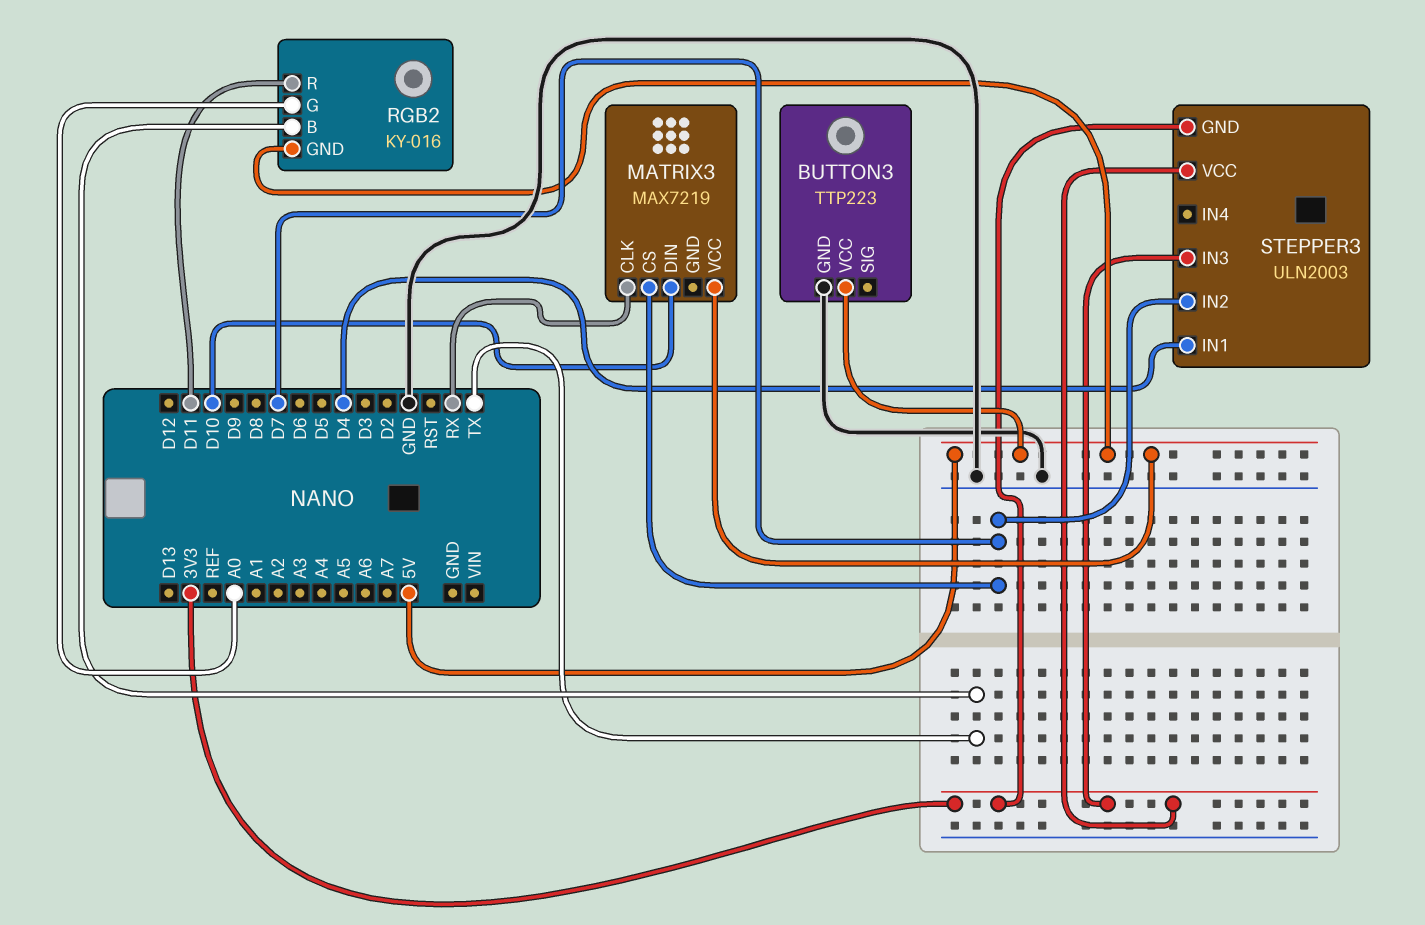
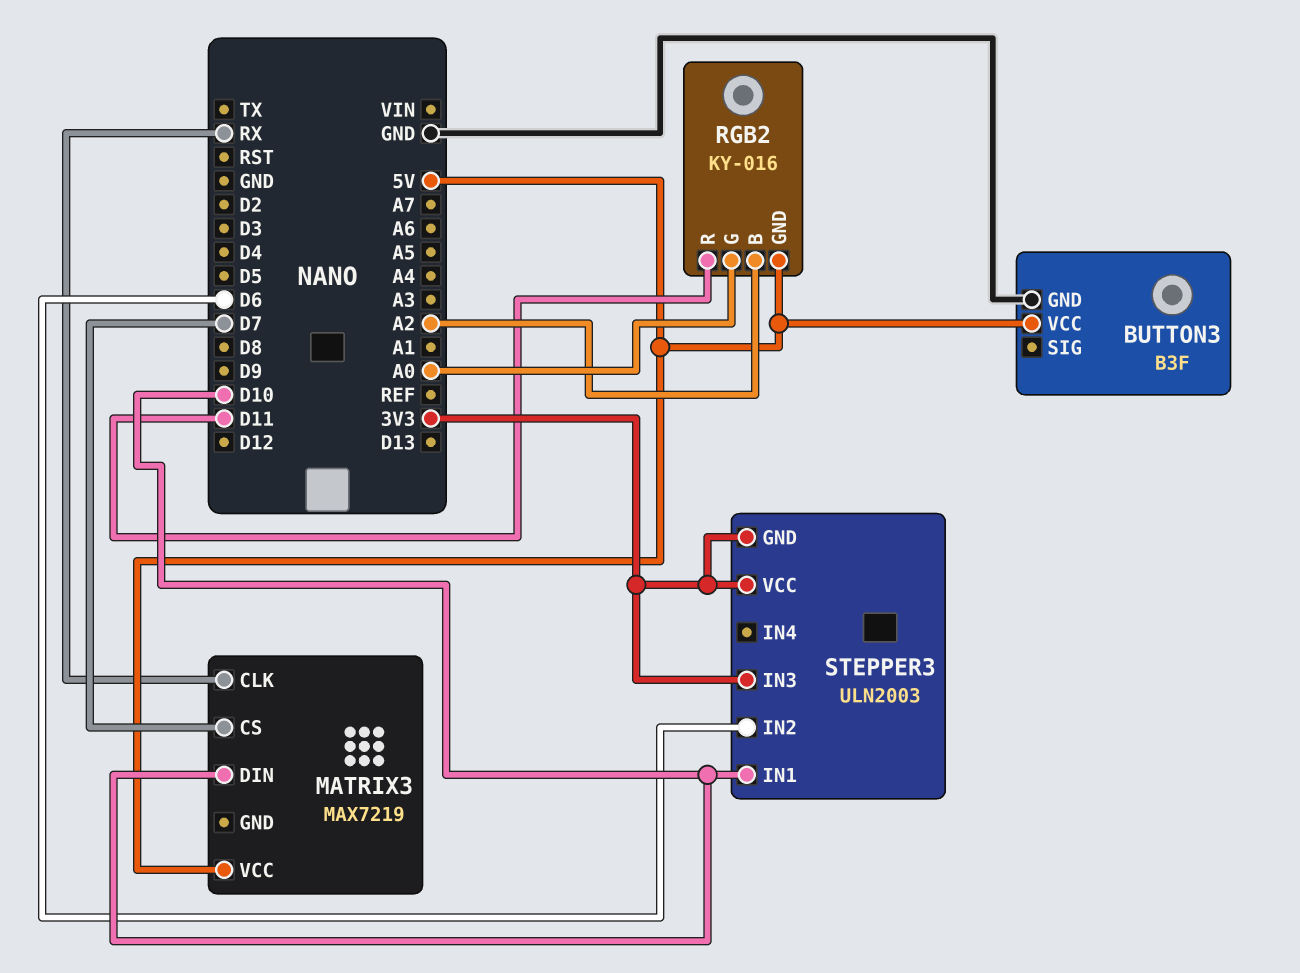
BUTTON3: TTP223 -> B3F
RGB2 pin B: TX -> A2
STEPPER3 pin IN1: D4 -> D10
STEPPER3 pin IN2: D7 -> D6

